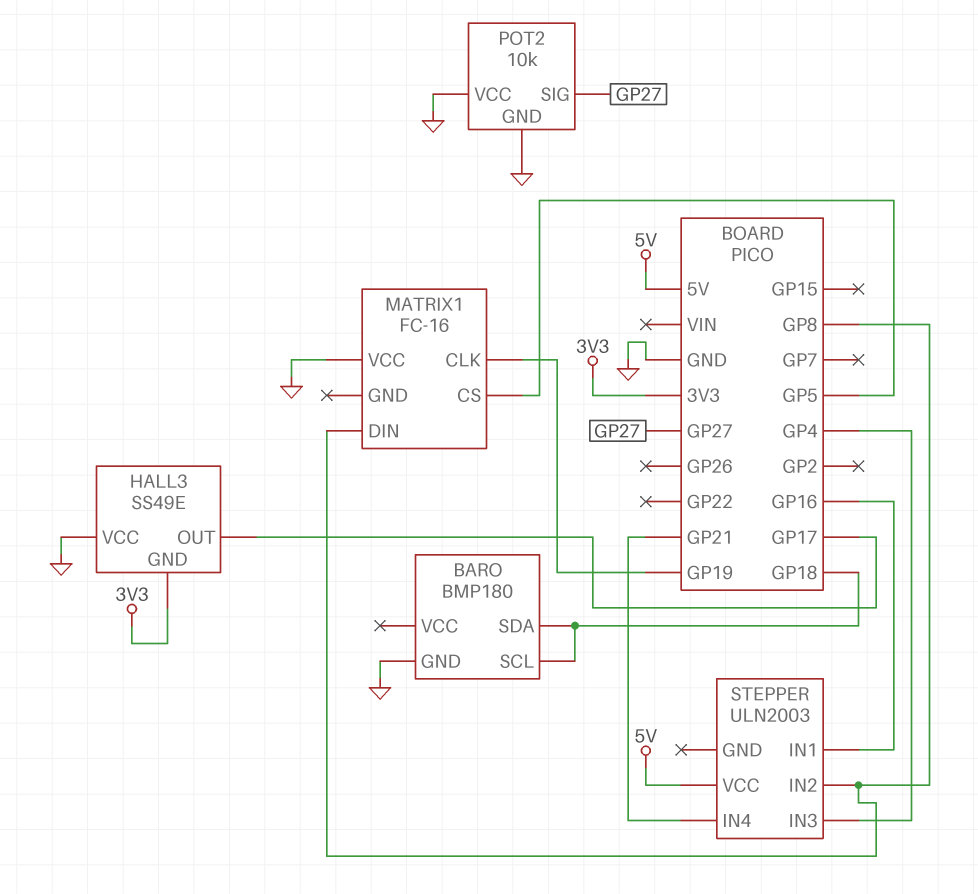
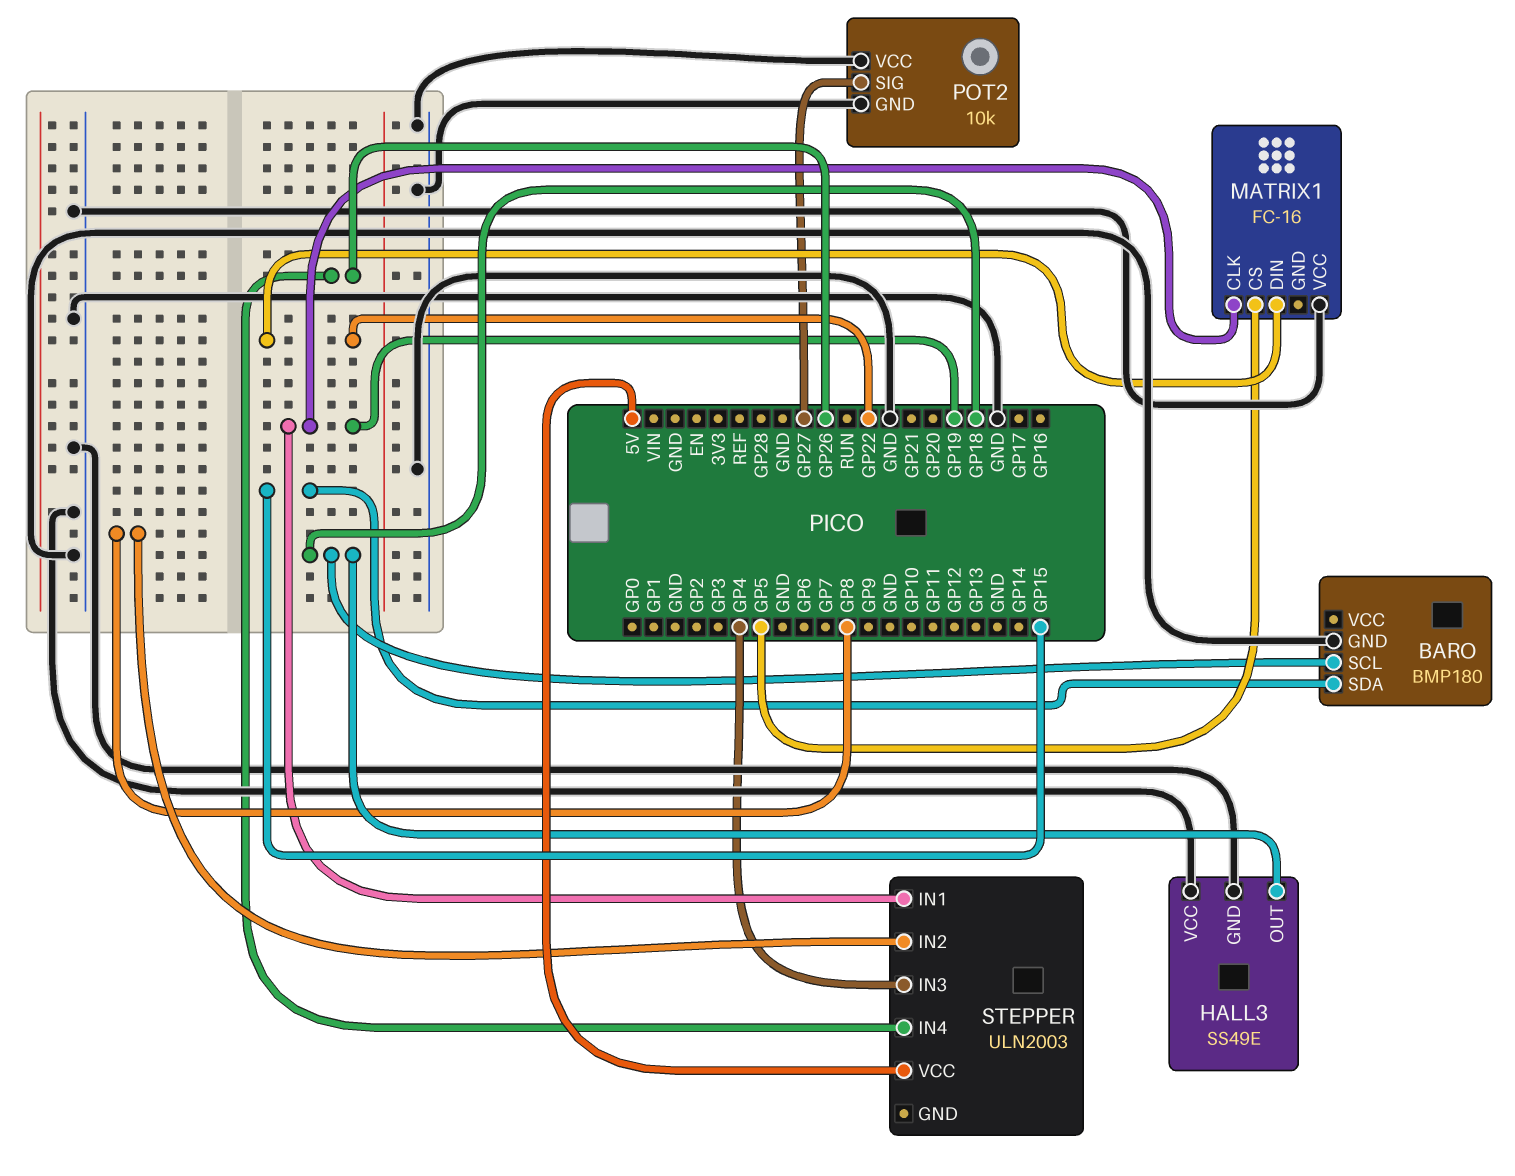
BARO pin SDA: GP18 -> GP15
HALL3 pin GND: 3V3 -> GND
HALL3 pin OUT: GP17 -> GP18
MATRIX1 pin DIN: GP8 -> GP22
STEPPER pin IN1: GP16 -> GP19
STEPPER pin IN4: GP21 -> GP26

